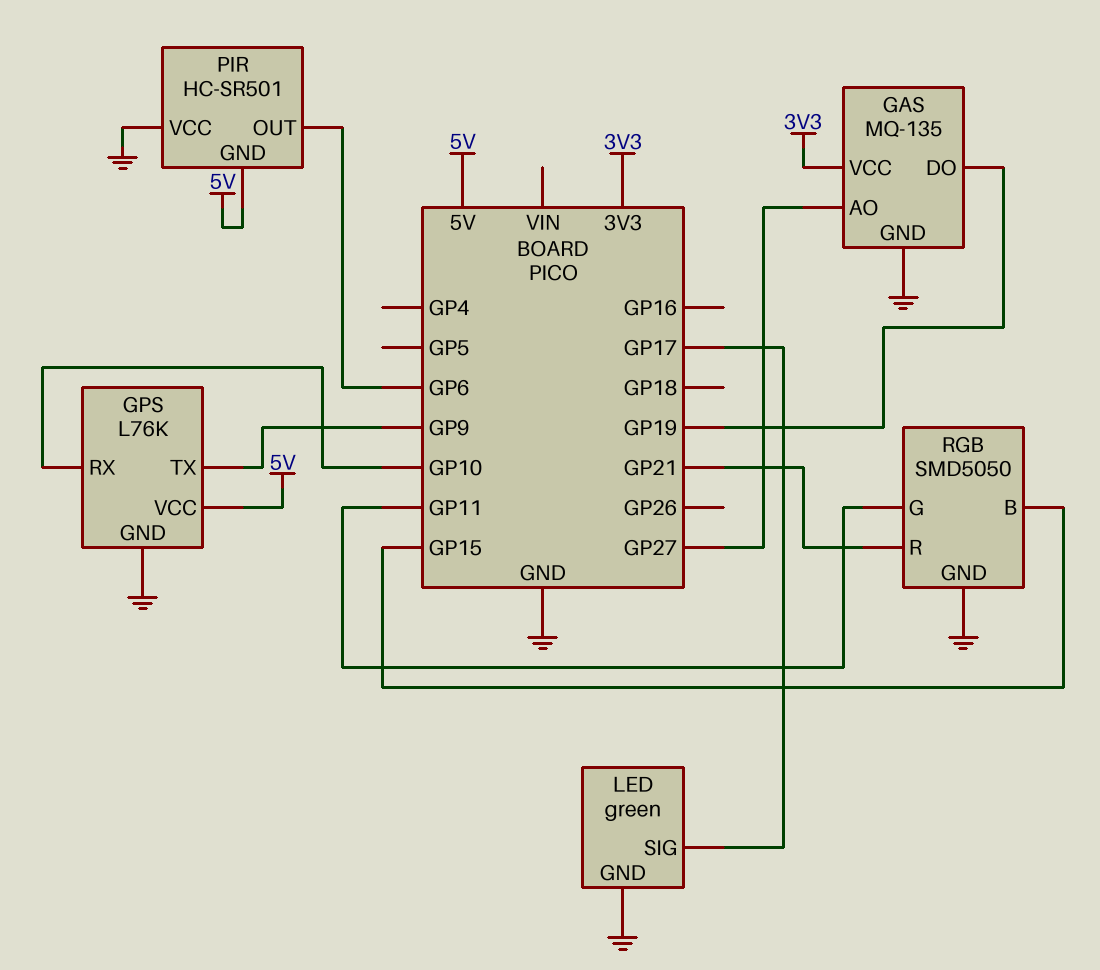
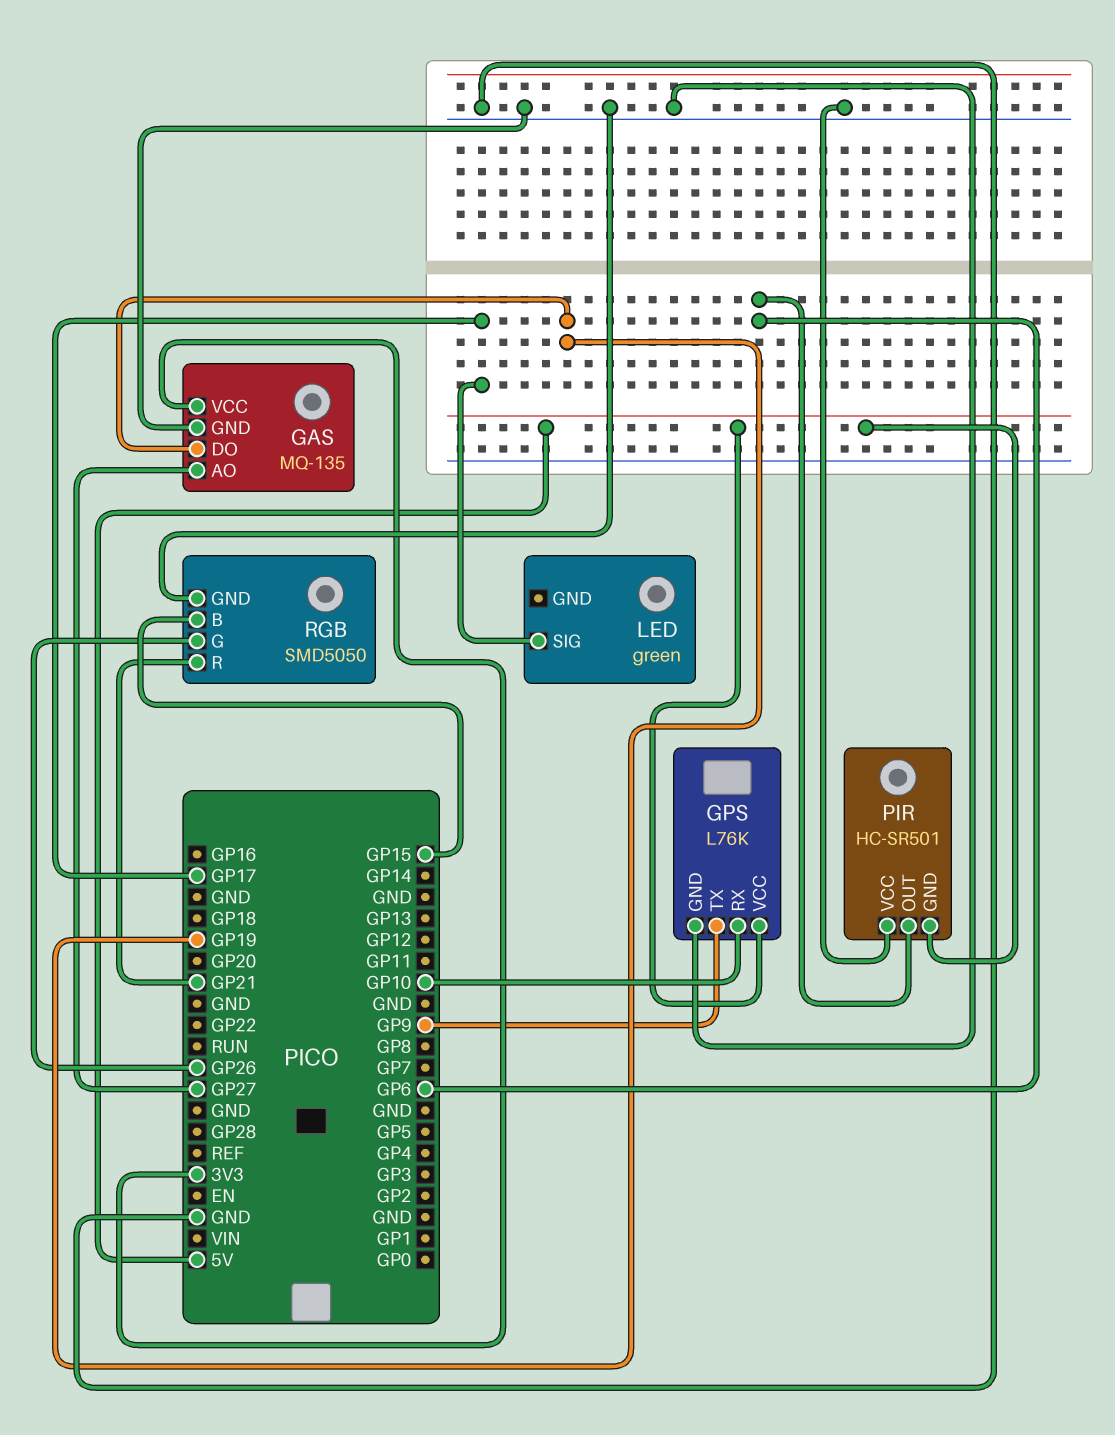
LED pin GND: GND -> none
RGB pin G: GP11 -> GP26

